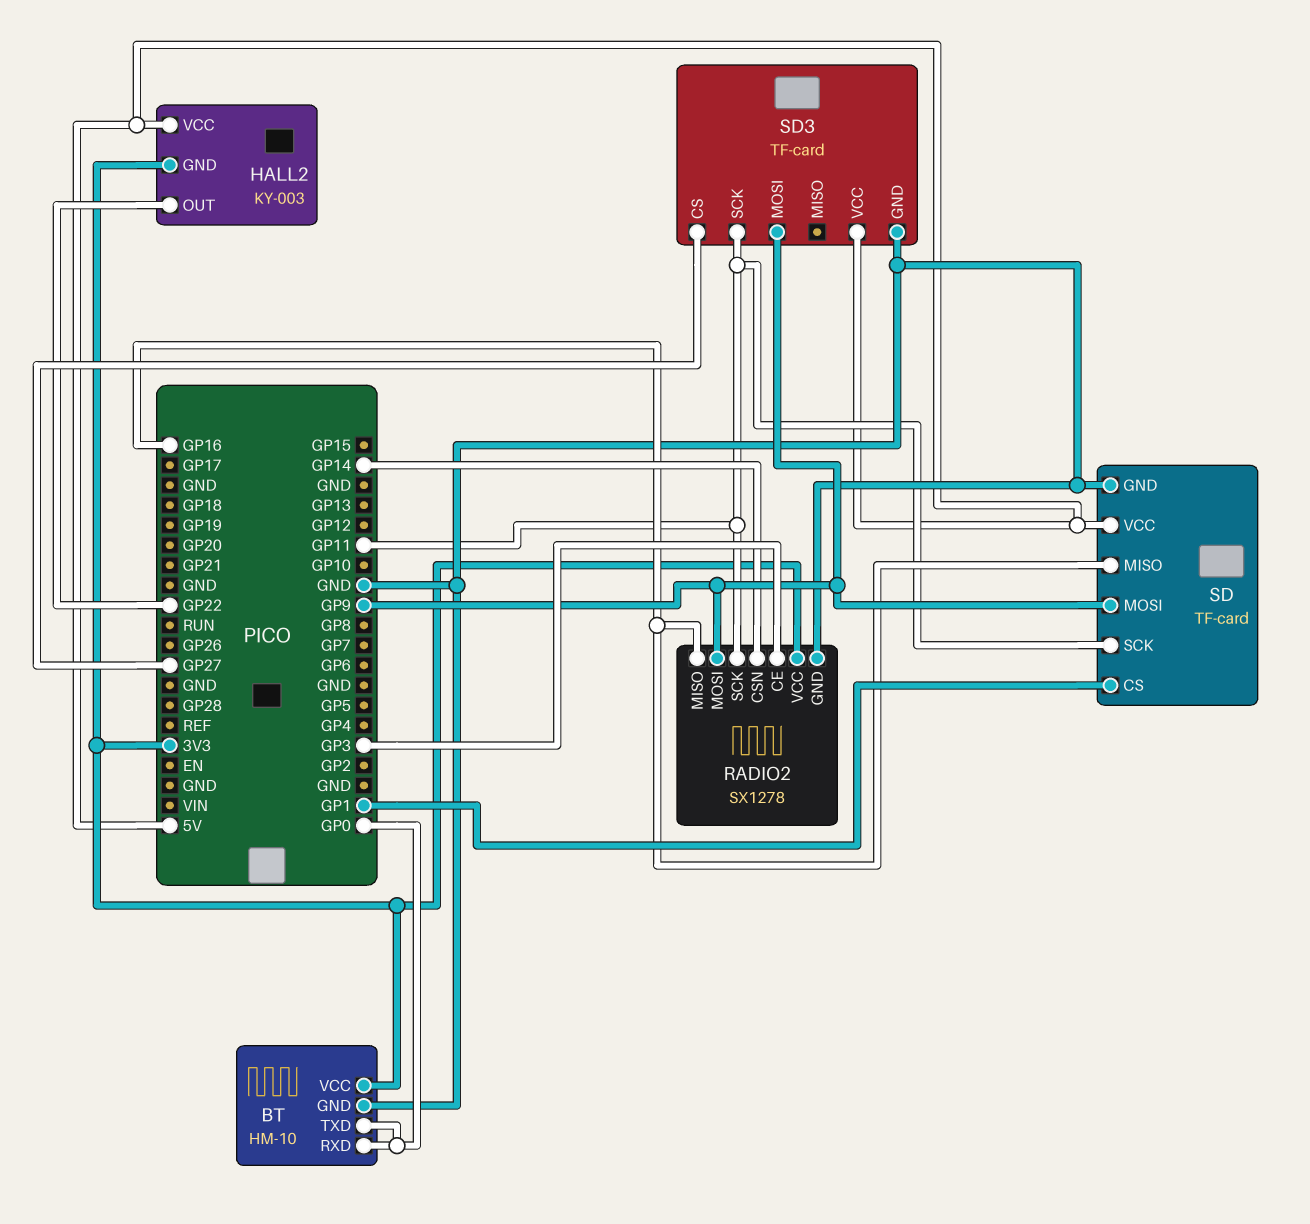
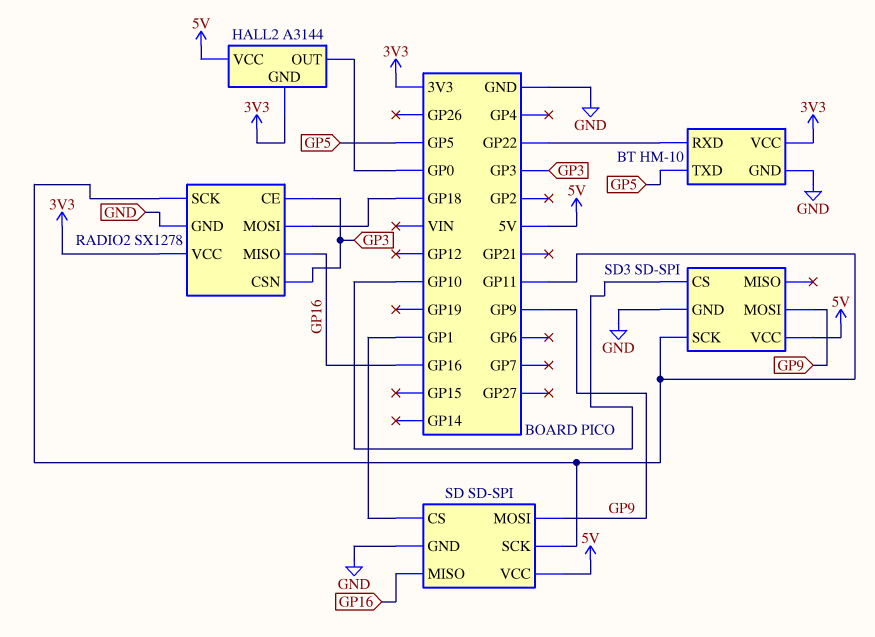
BT pin RXD: GP0 -> GP22
BT pin TXD: GP0 -> GP5
HALL2: KY-003 -> A3144
HALL2 pin OUT: GP22 -> GP0
RADIO2 pin CSN: GP14 -> GP3
RADIO2 pin MOSI: GP9 -> GP18
SD: TF-card -> SD-SPI
SD3: TF-card -> SD-SPI
SD3 pin CS: GP27 -> GP10

